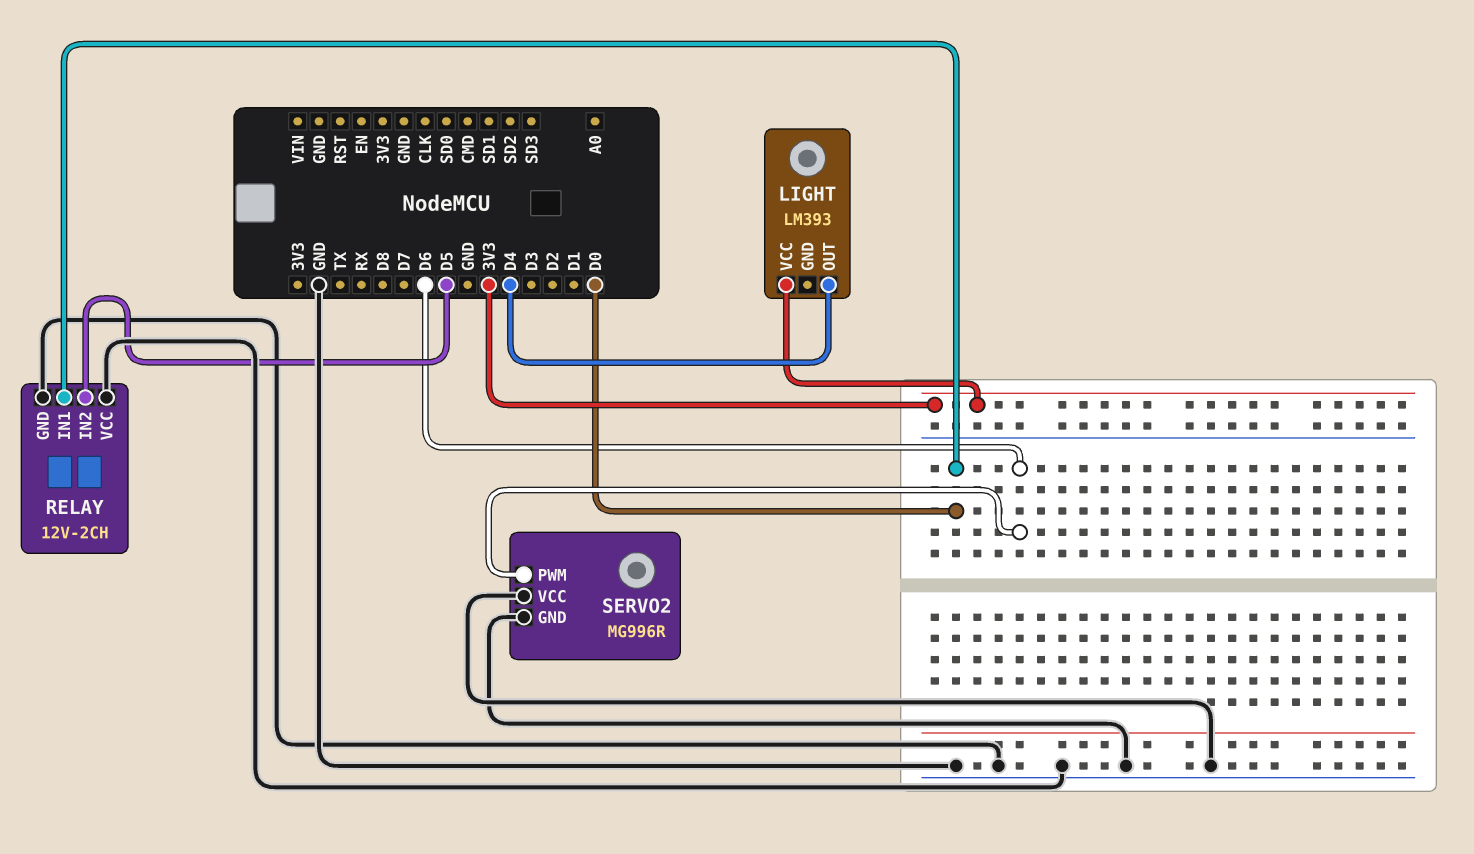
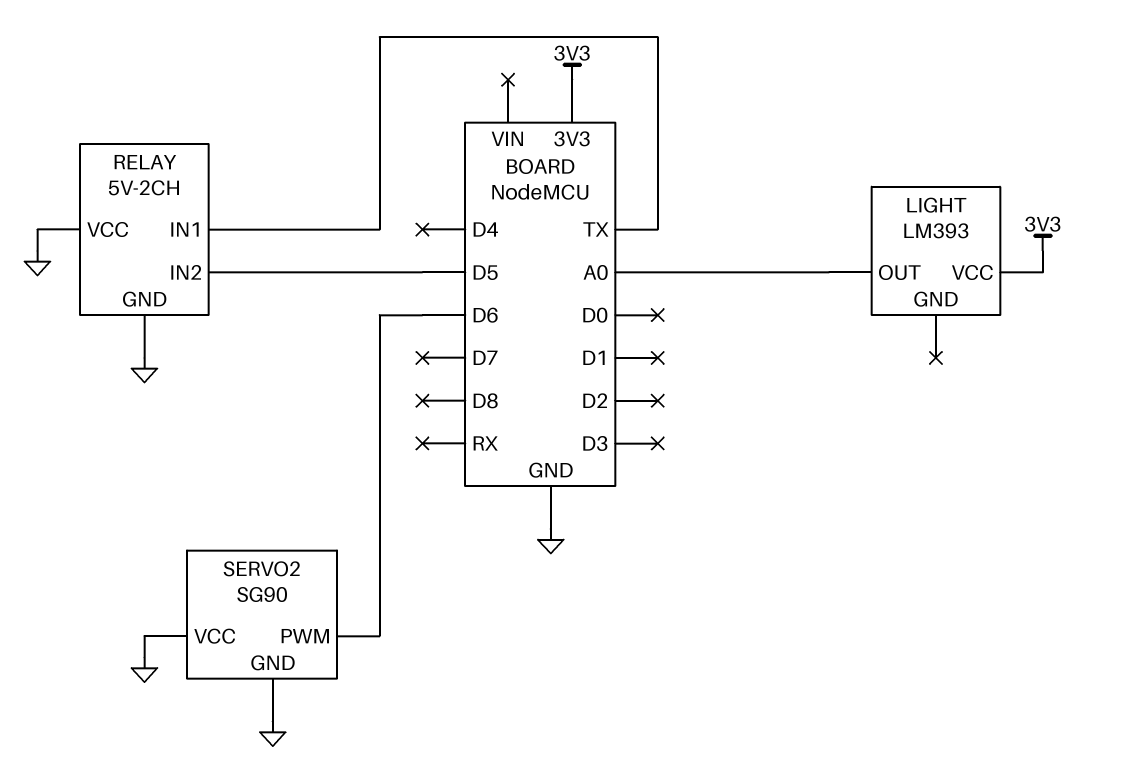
LIGHT pin OUT: D4 -> A0
RELAY: 12V-2CH -> 5V-2CH
RELAY pin IN1: D0 -> TX
SERVO2: MG996R -> SG90

